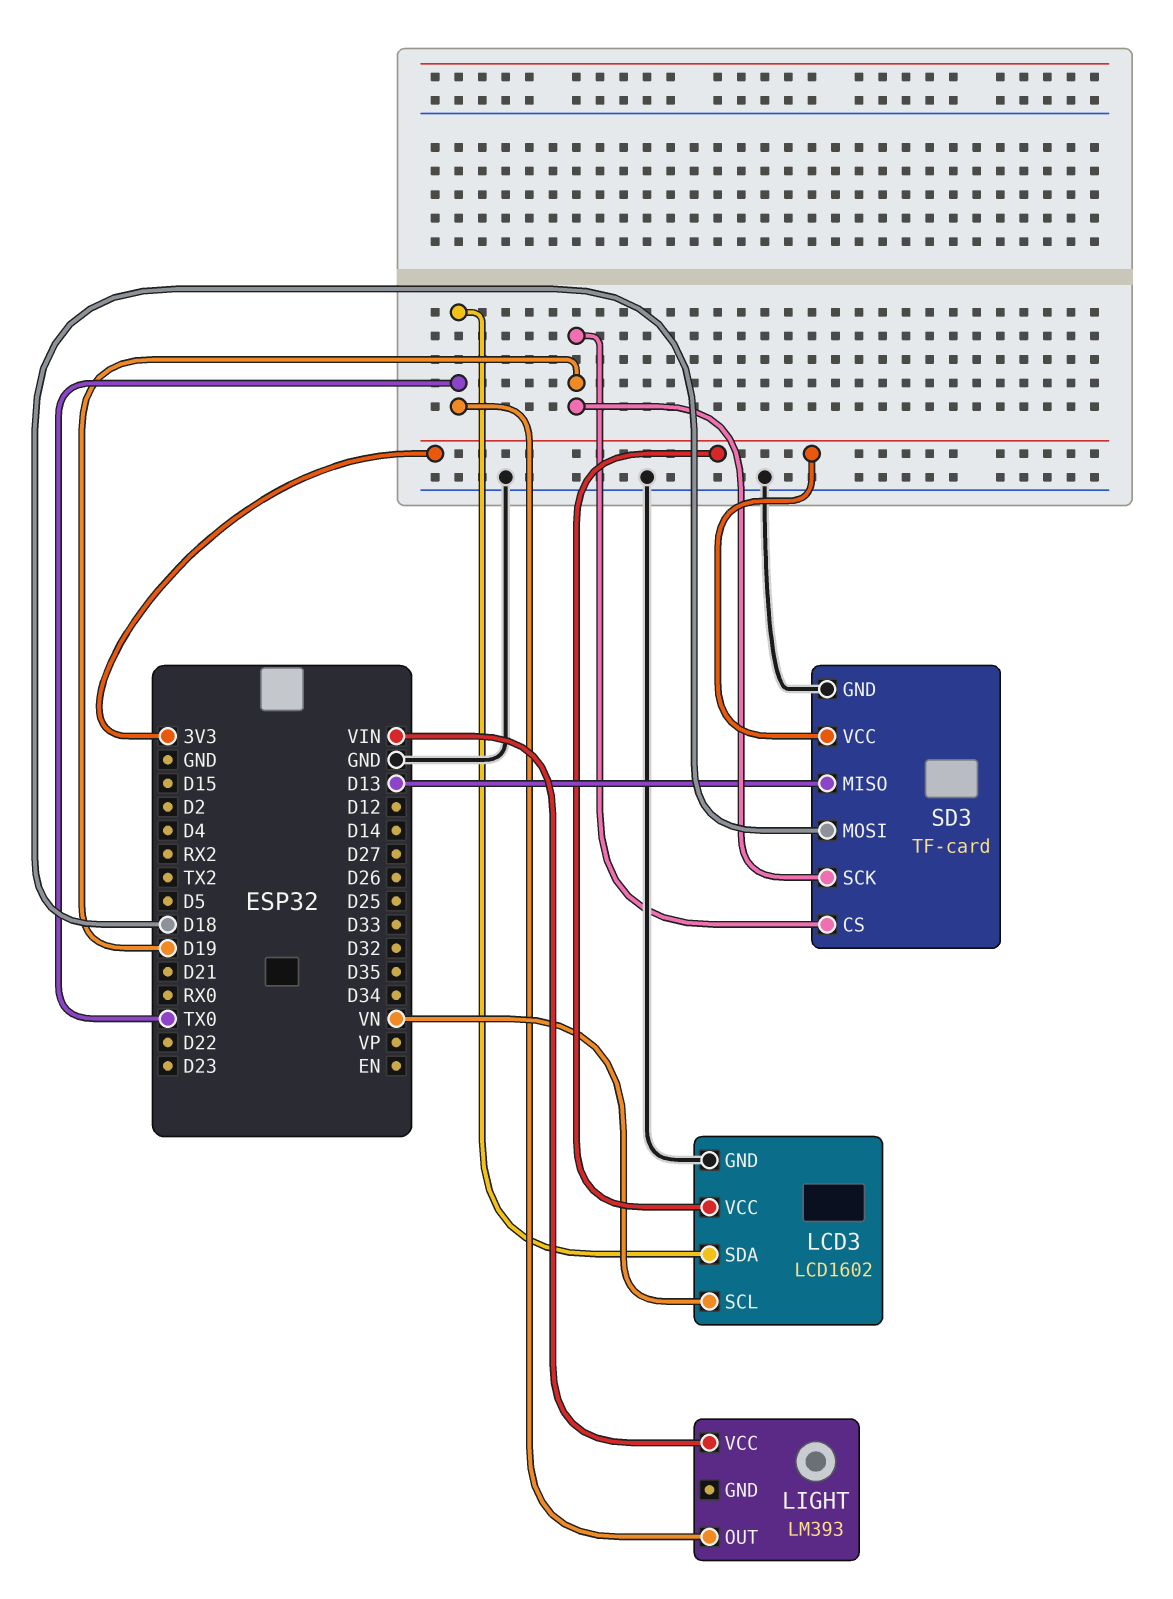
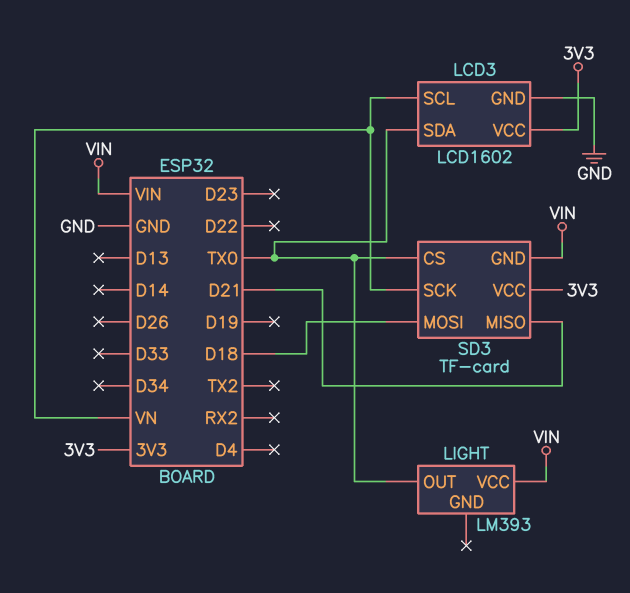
SD3 pin CS: D19 -> TX0
SD3 pin GND: GND -> VIN
SD3 pin MISO: D13 -> D21
SD3 pin SCK: D19 -> VN

